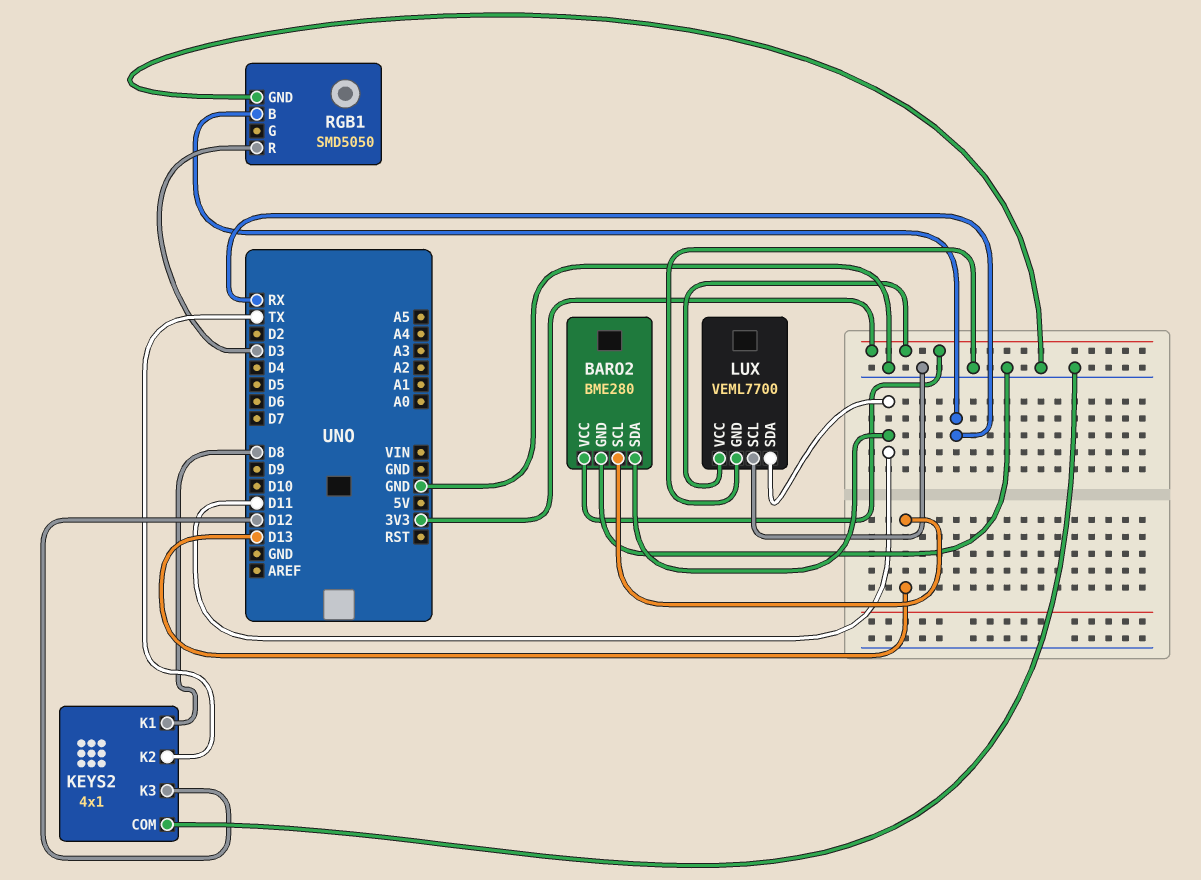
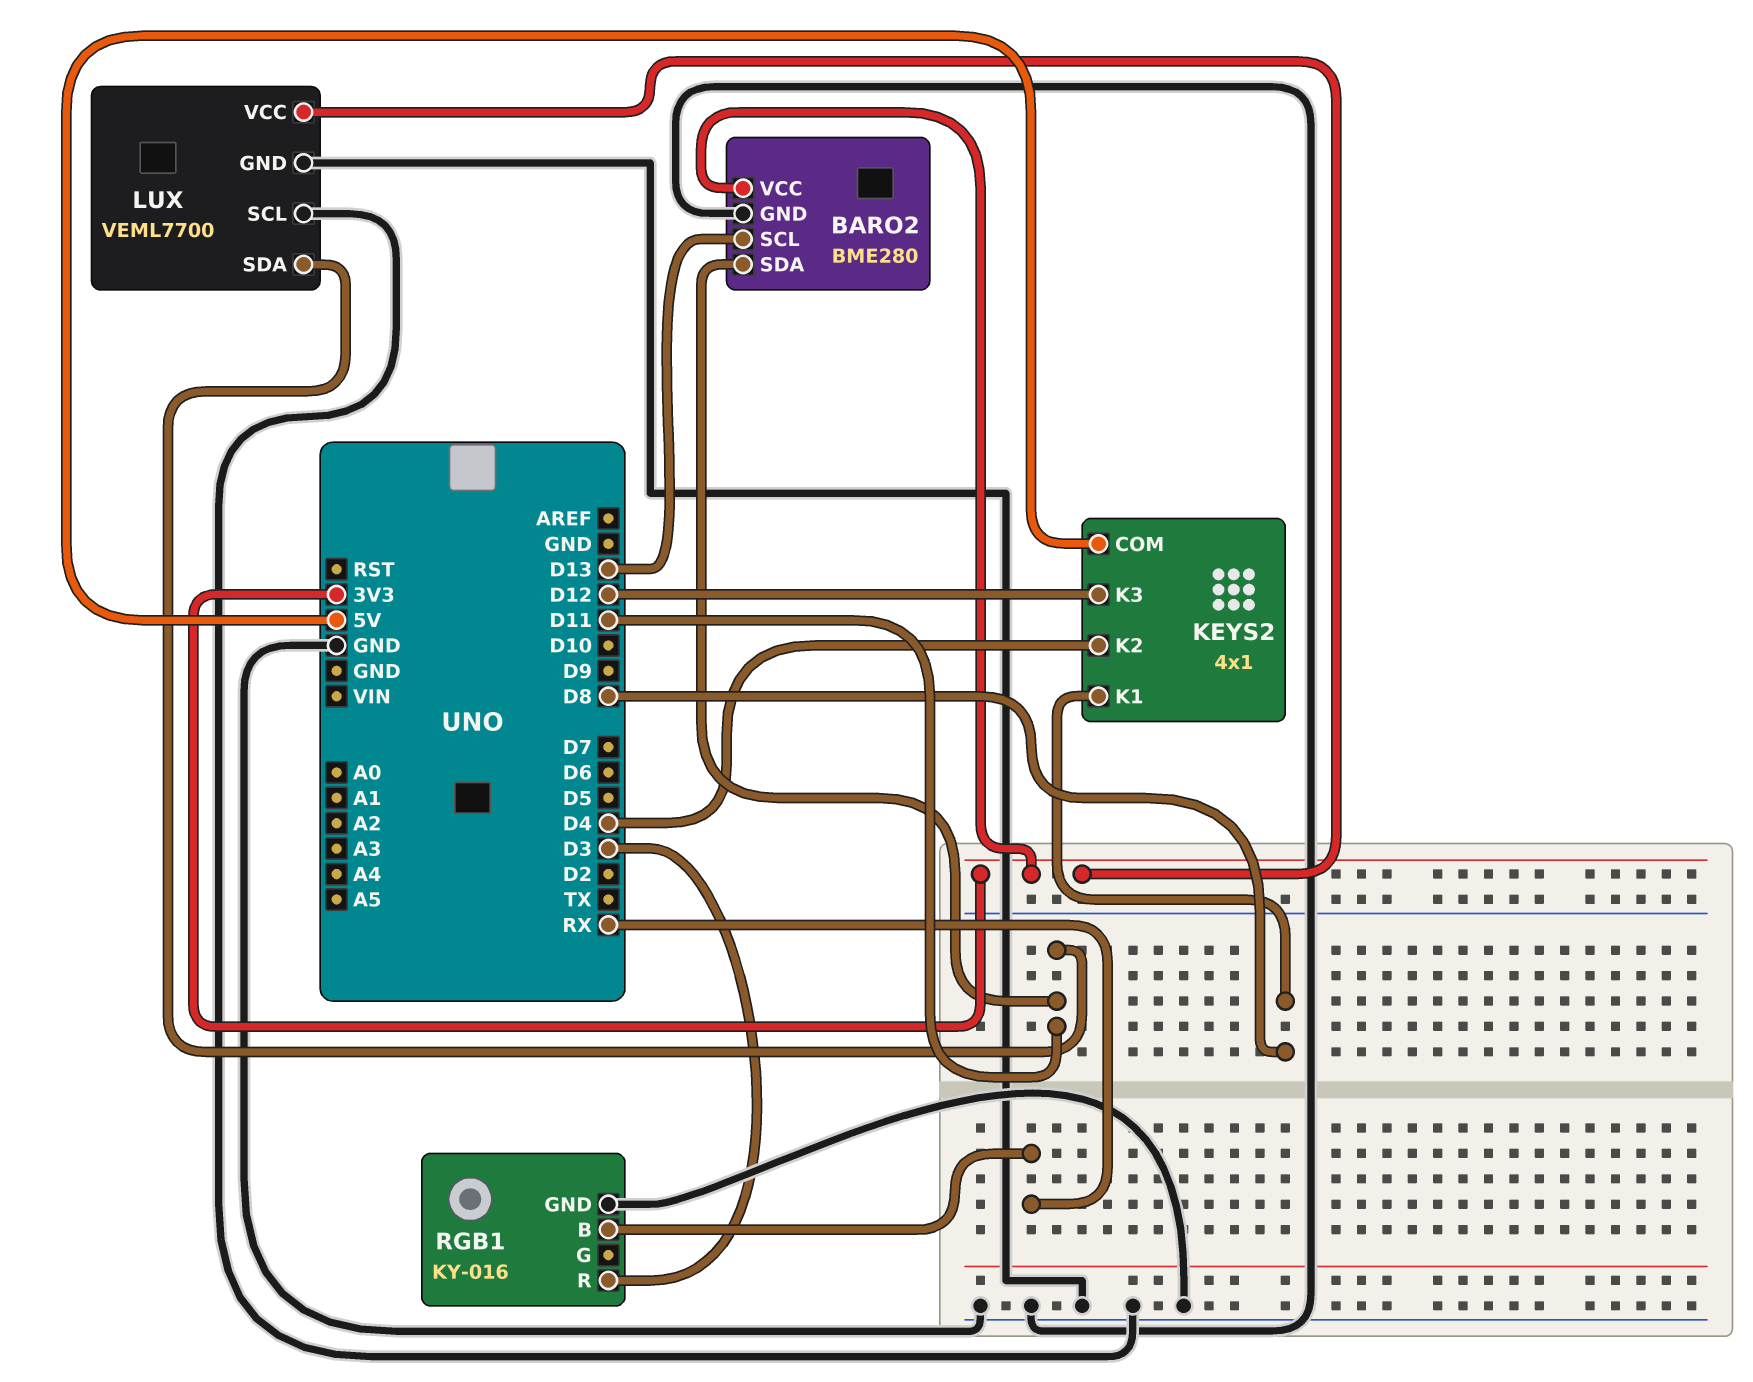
KEYS2 pin COM: GND -> 5V
KEYS2 pin K2: TX -> D4
RGB1: SMD5050 -> KY-016

